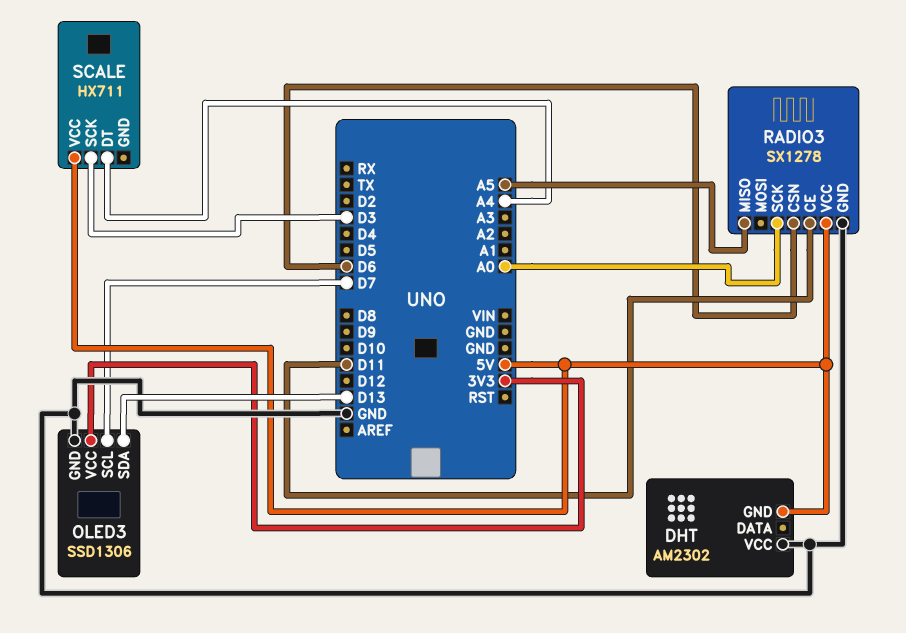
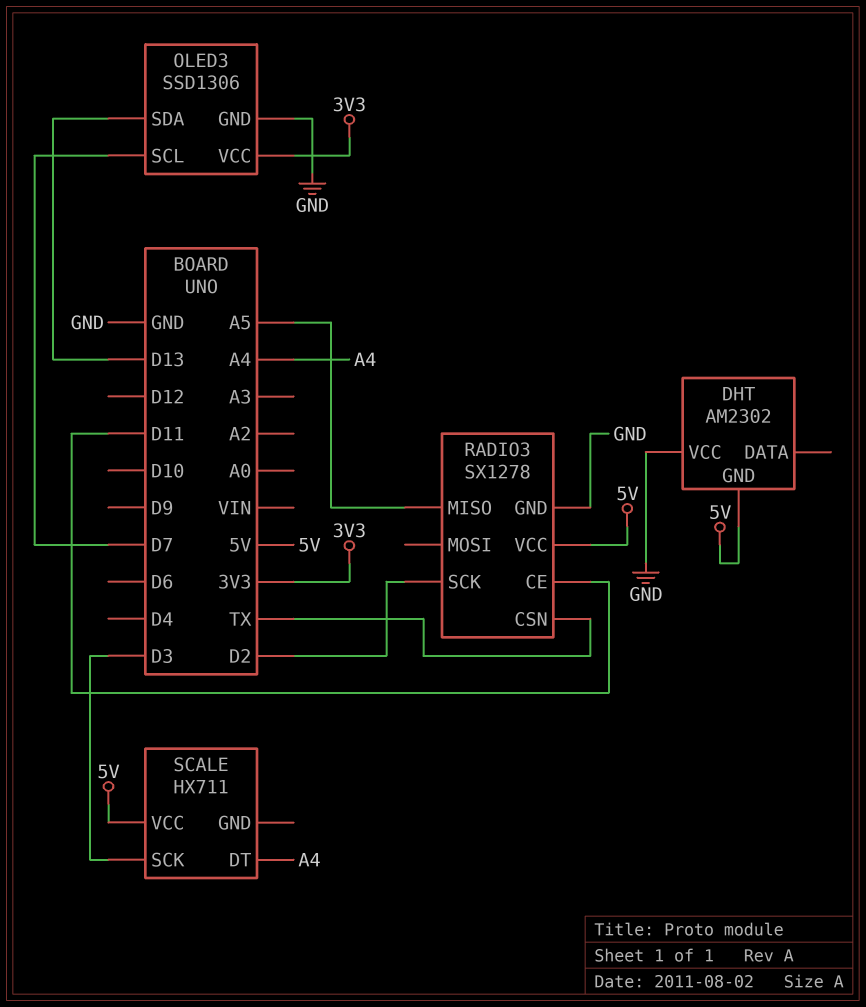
RADIO3 pin CSN: D6 -> TX
RADIO3 pin SCK: A0 -> D2

